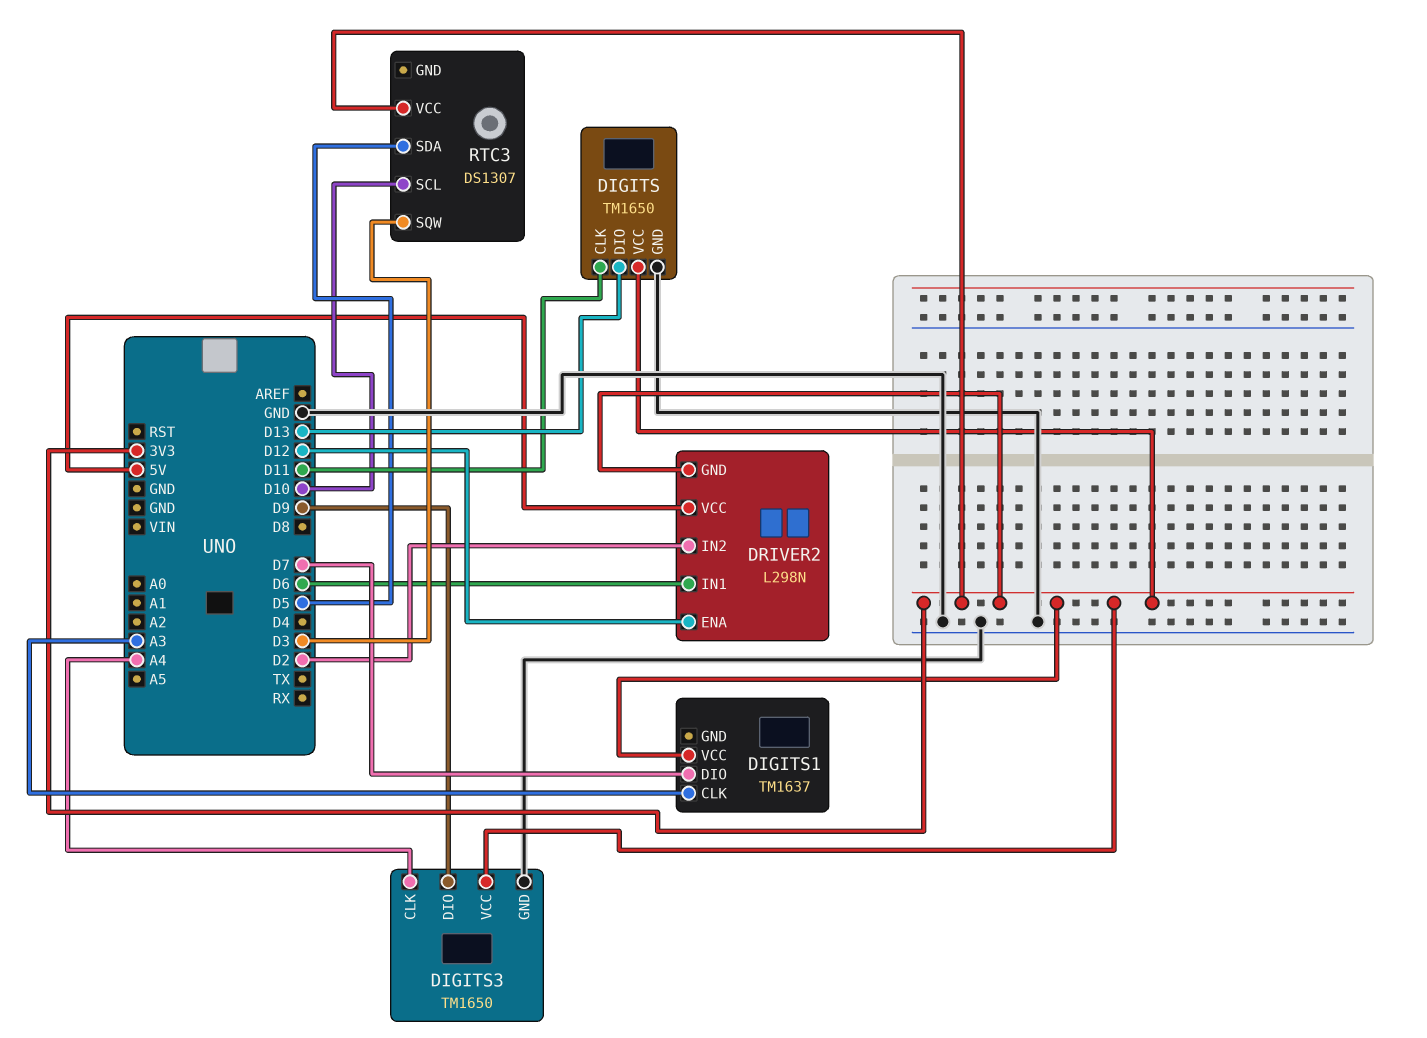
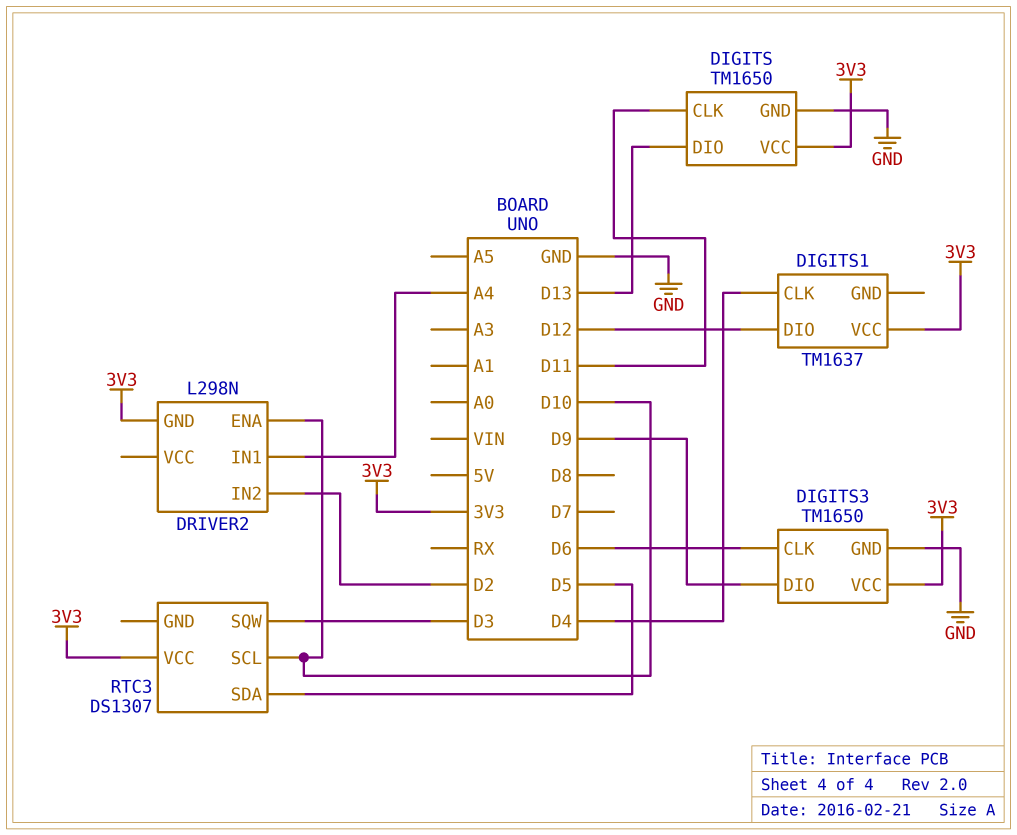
DIGITS1 pin CLK: A3 -> D4
DIGITS1 pin DIO: D7 -> D12
DIGITS3 pin CLK: A4 -> D6
DRIVER2 pin ENA: D12 -> D10
DRIVER2 pin IN1: D6 -> A4
DRIVER2 pin VCC: 5V -> none

